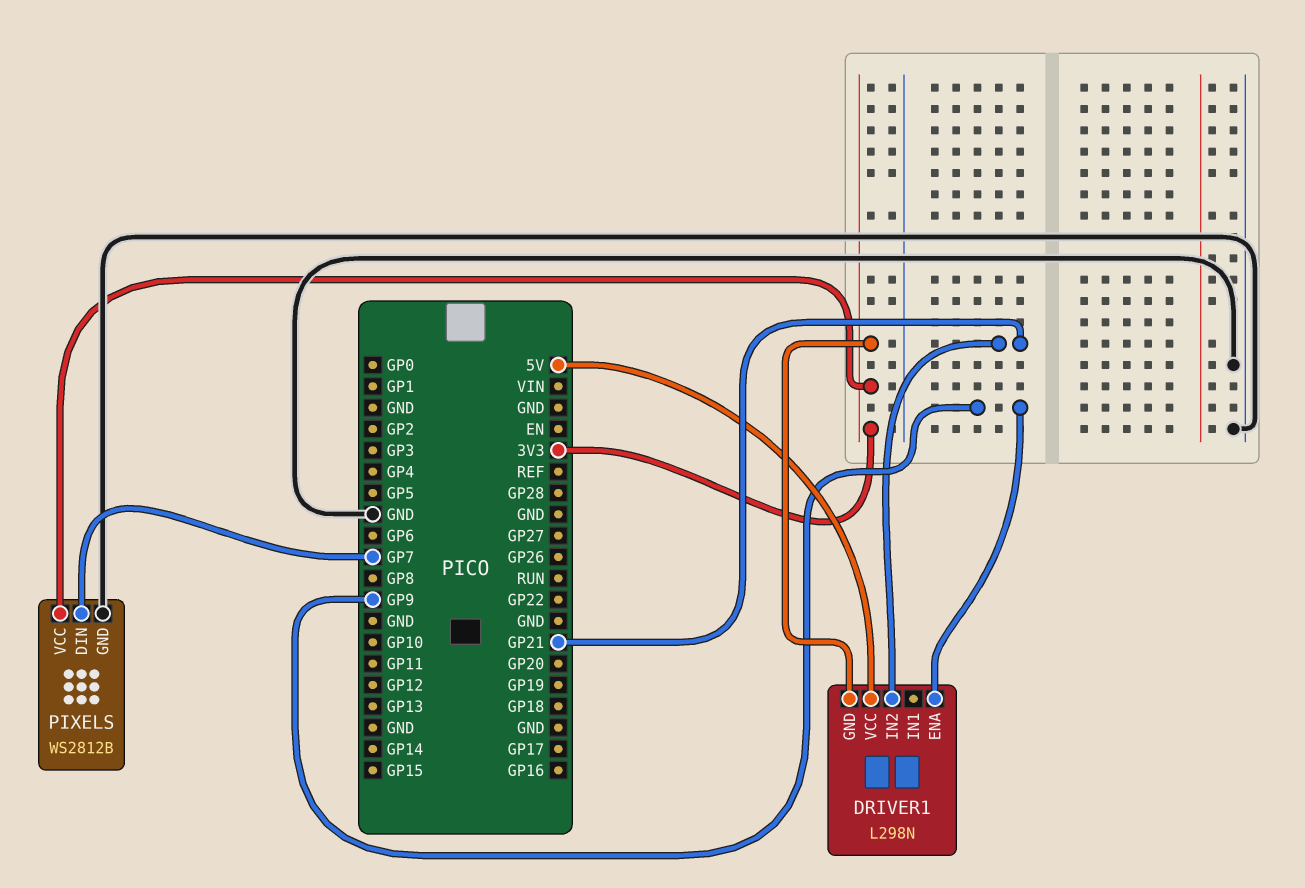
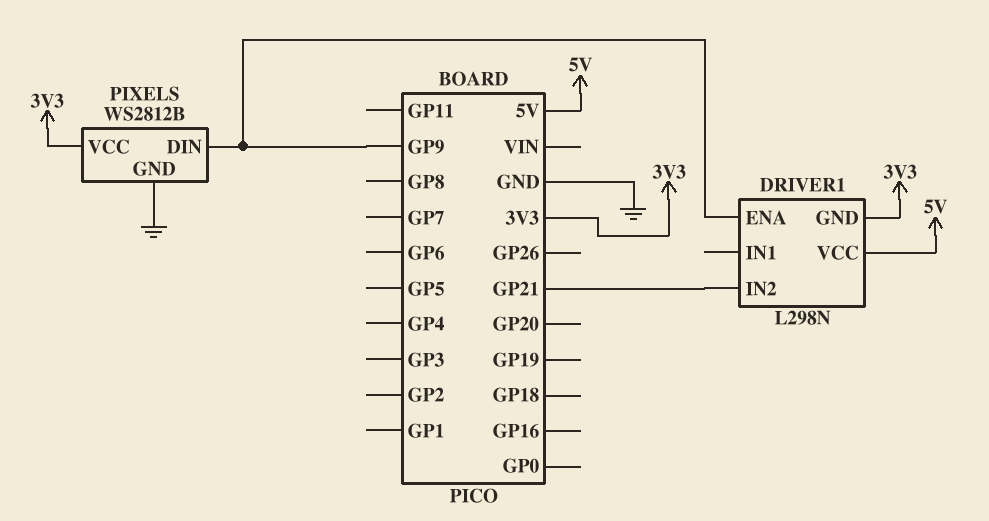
PIXELS pin DIN: GP7 -> GP9

